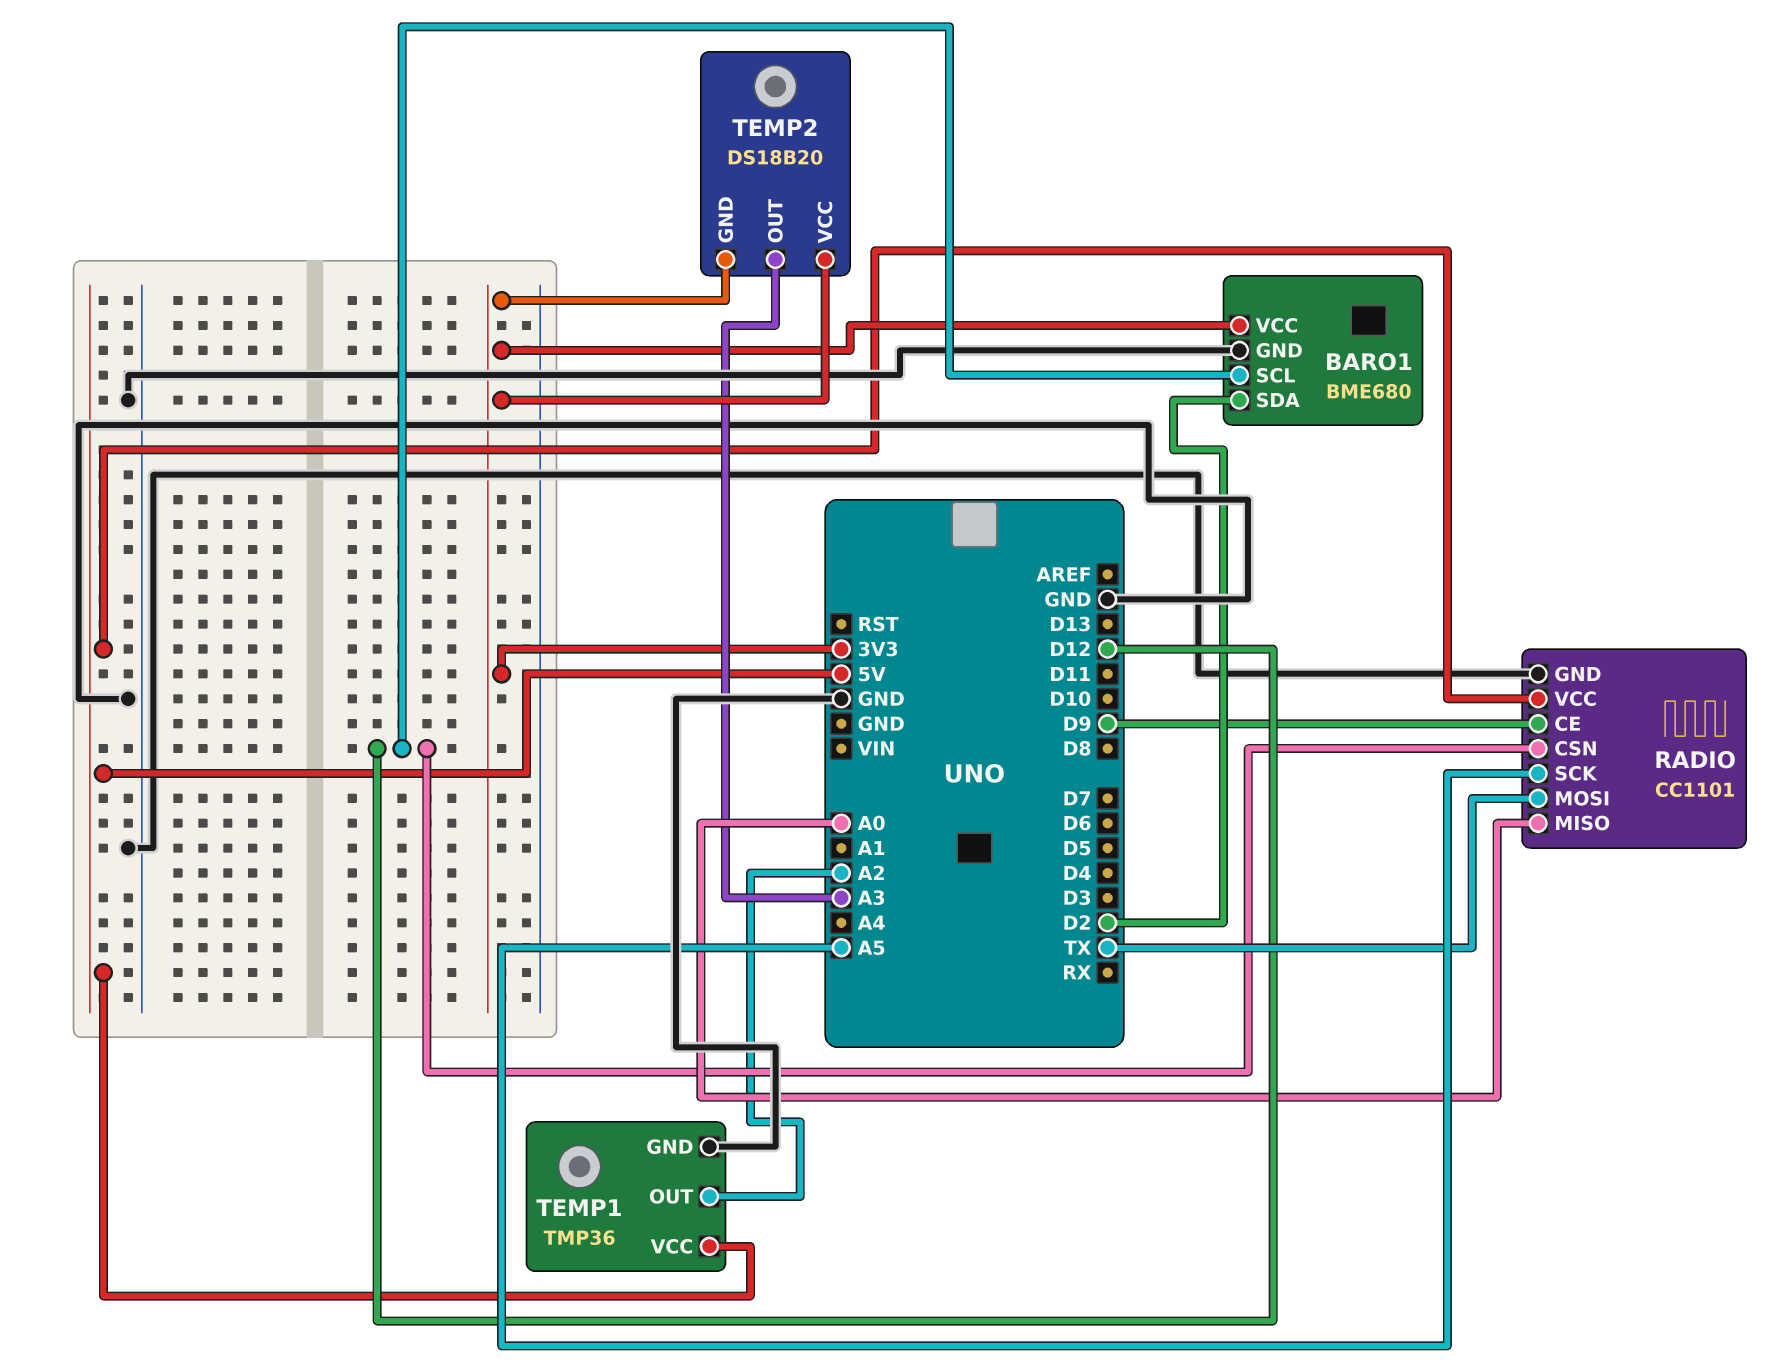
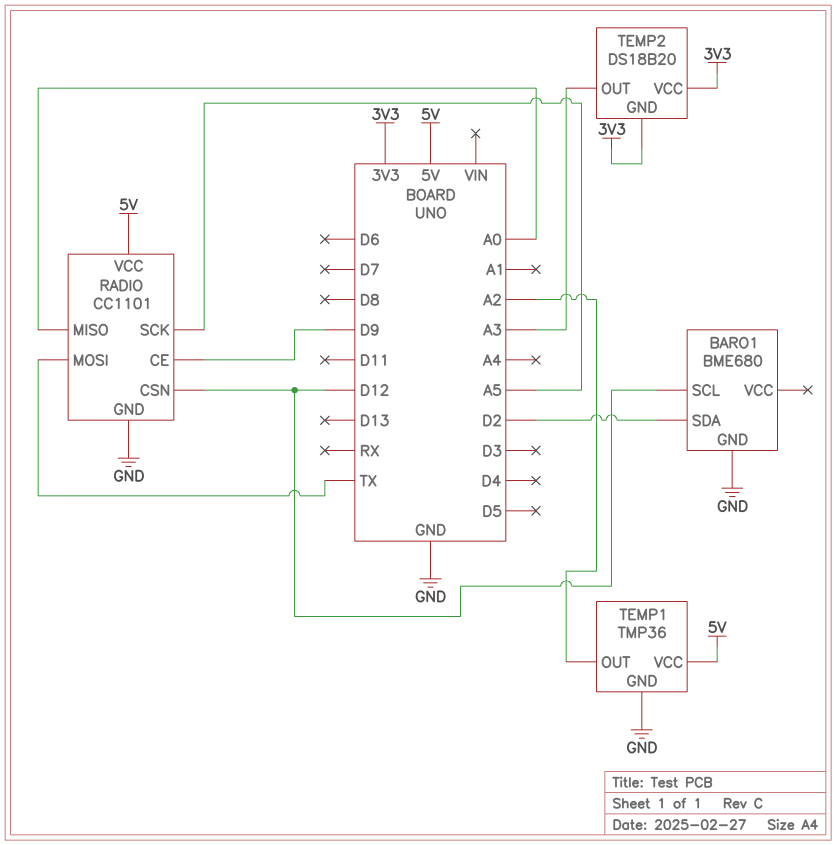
BARO1 pin VCC: 3V3 -> none

